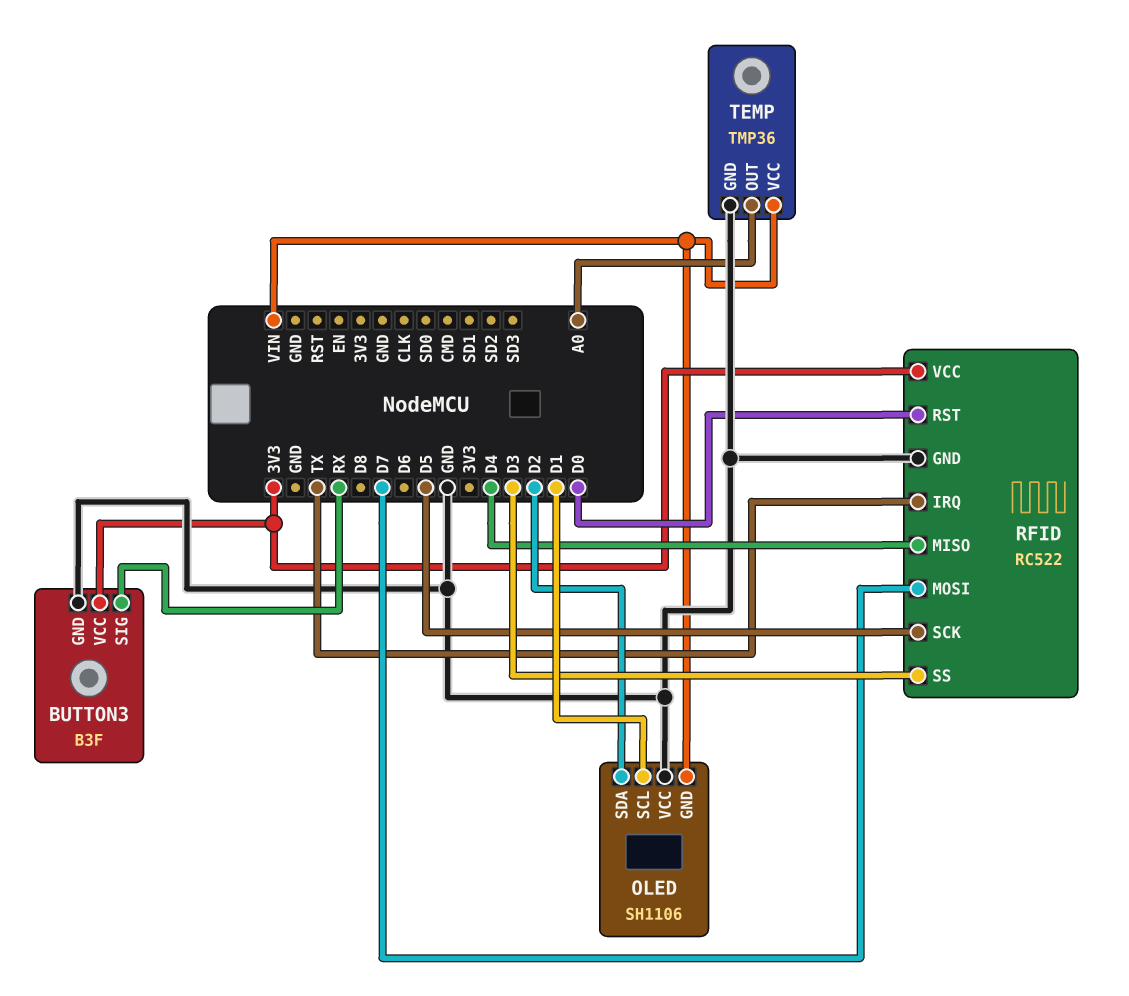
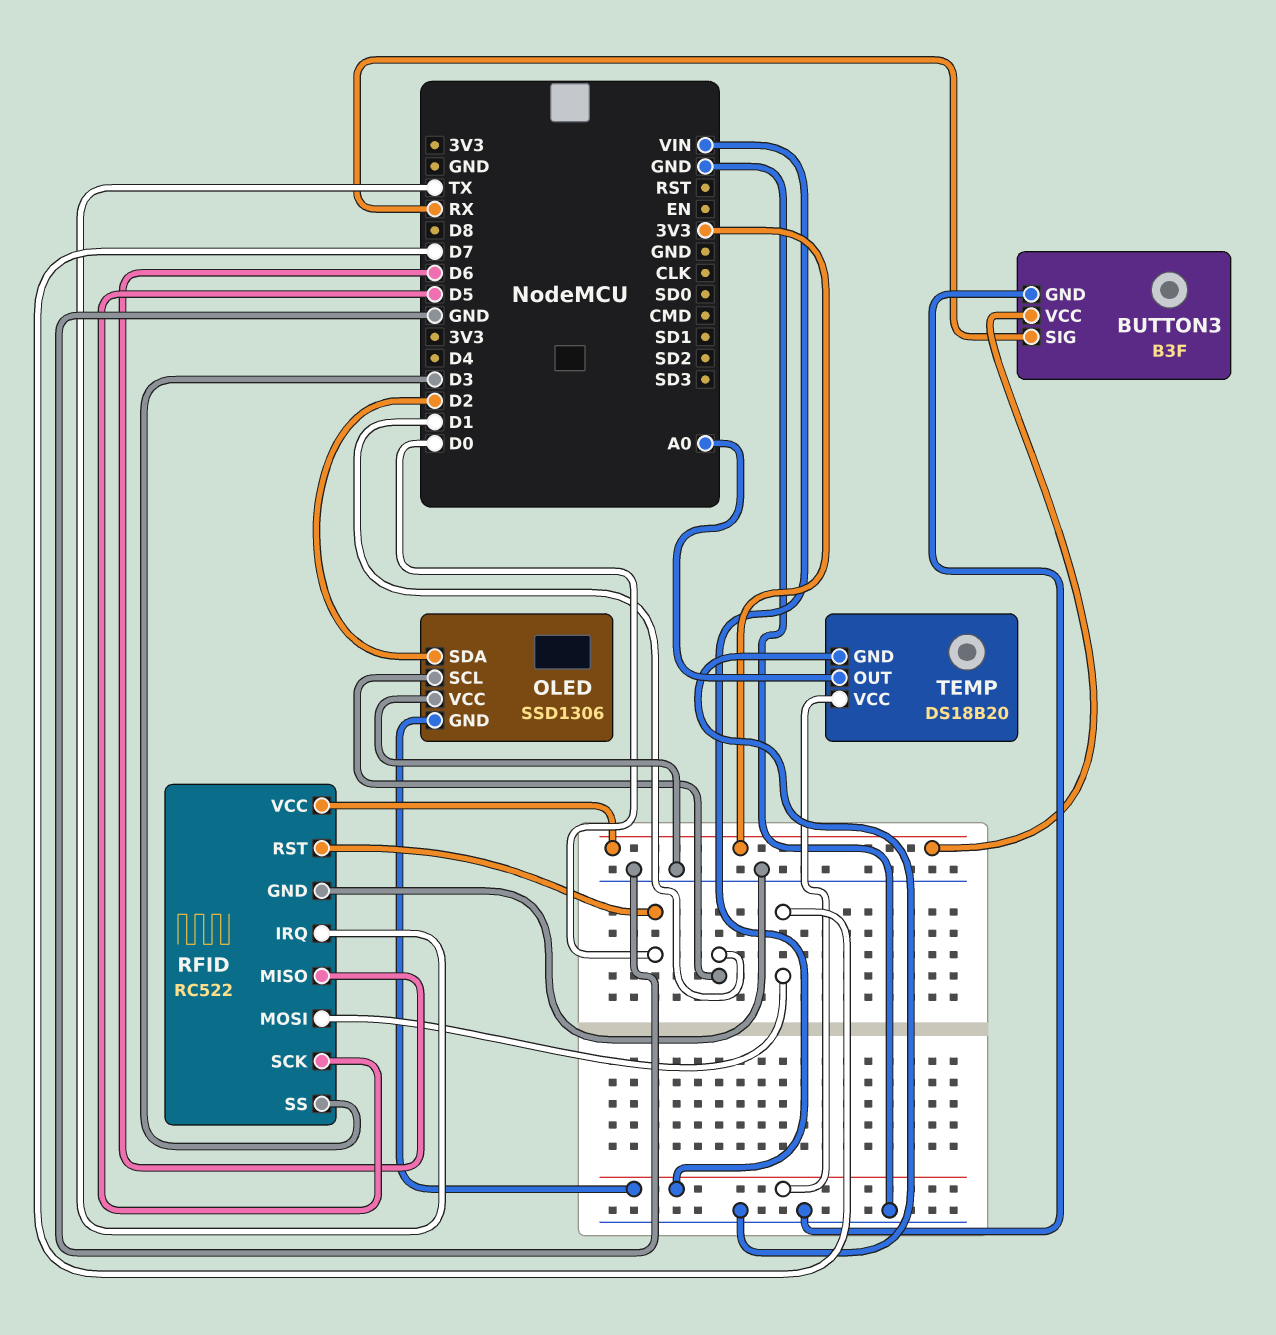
OLED: SH1106 -> SSD1306
RFID pin MISO: D4 -> D6
TEMP: TMP36 -> DS18B20

